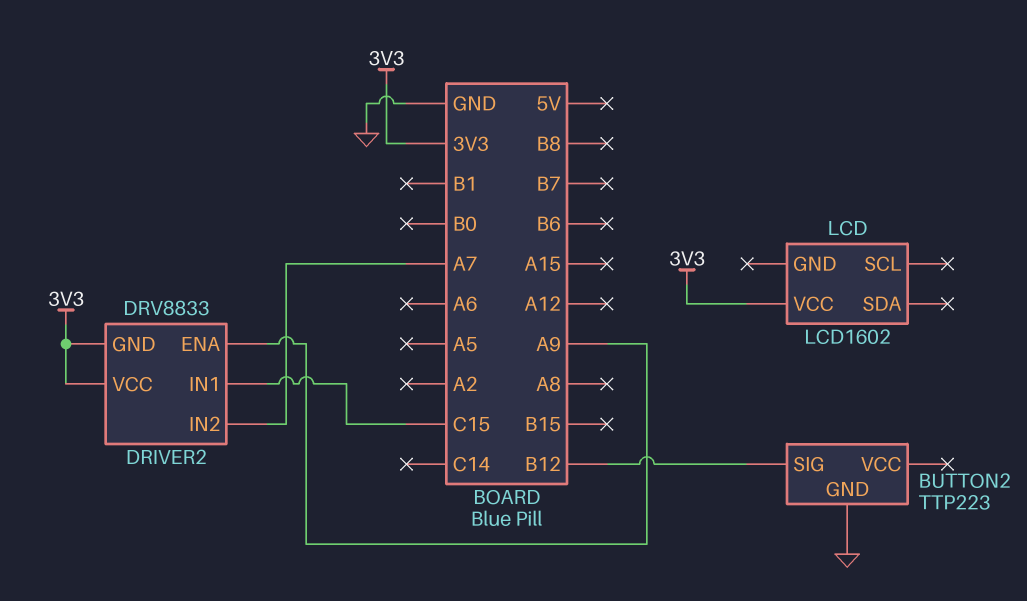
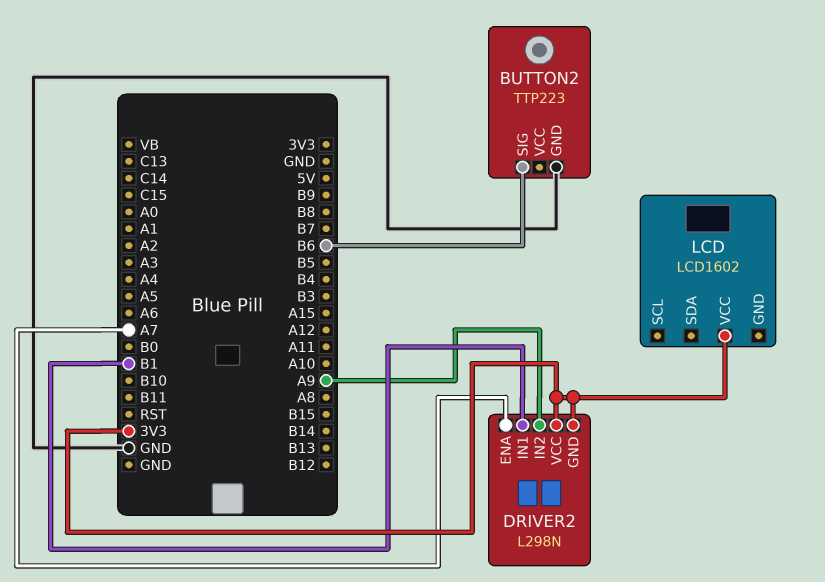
BUTTON2 pin SIG: B12 -> B6
DRIVER2: DRV8833 -> L298N
DRIVER2 pin ENA: A9 -> A7
DRIVER2 pin IN1: C15 -> B1
DRIVER2 pin IN2: A7 -> A9

